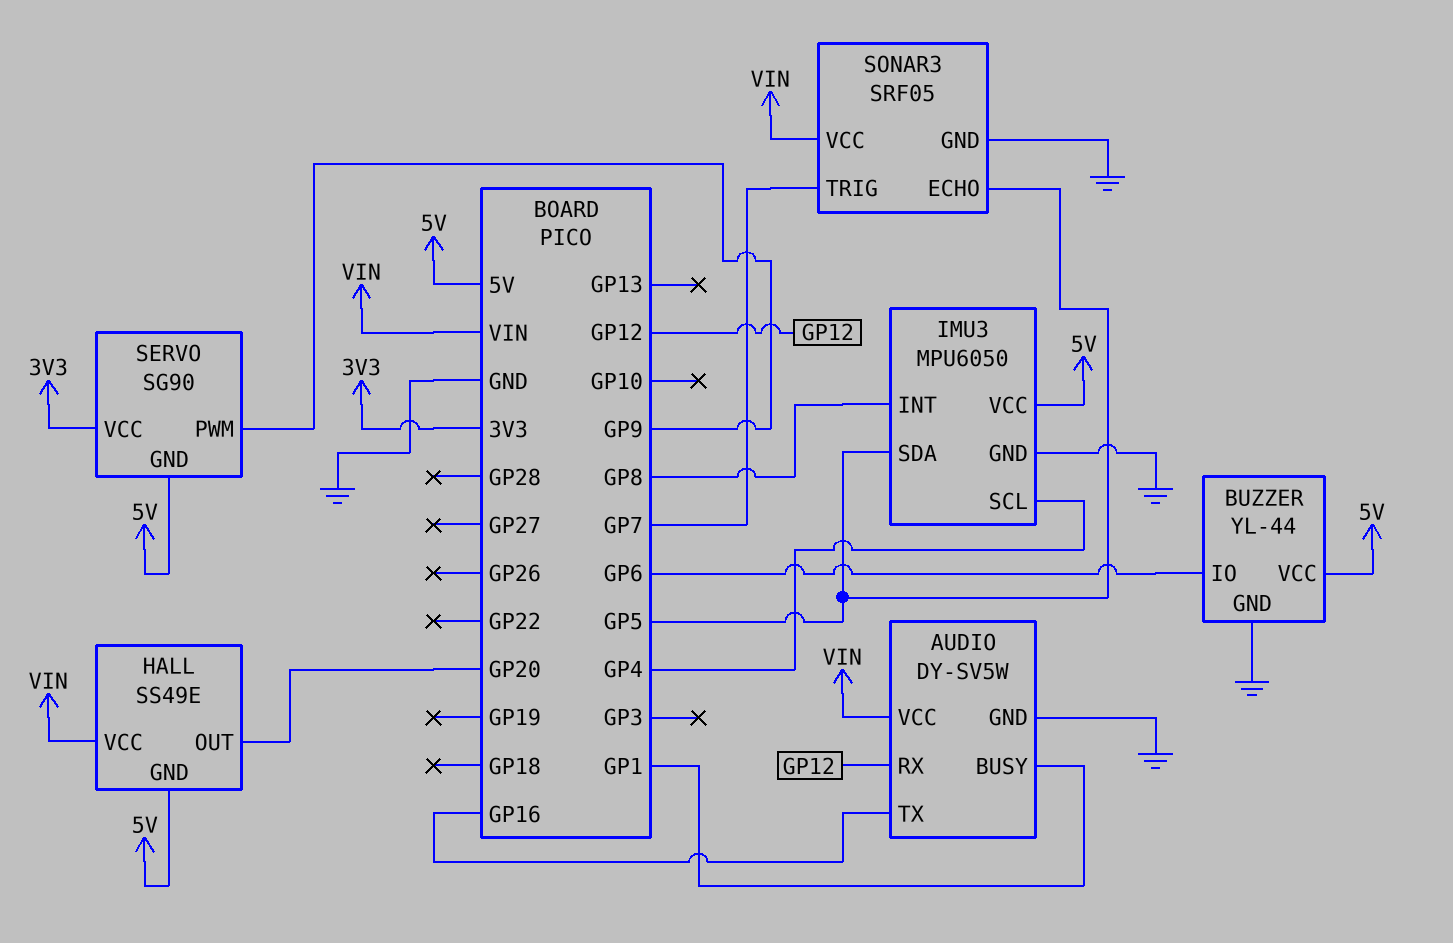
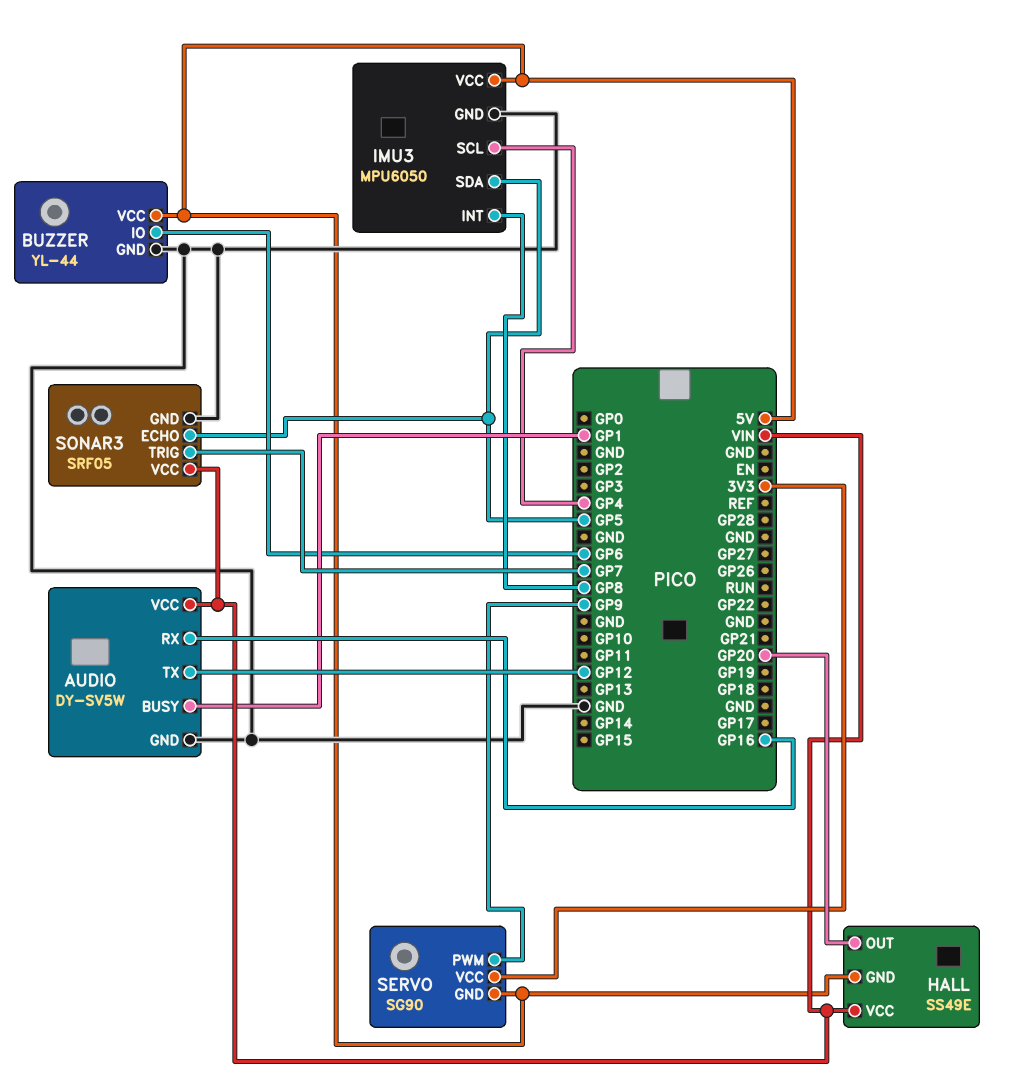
AUDIO pin RX: GP12 -> GP16
AUDIO pin TX: GP16 -> GP12

